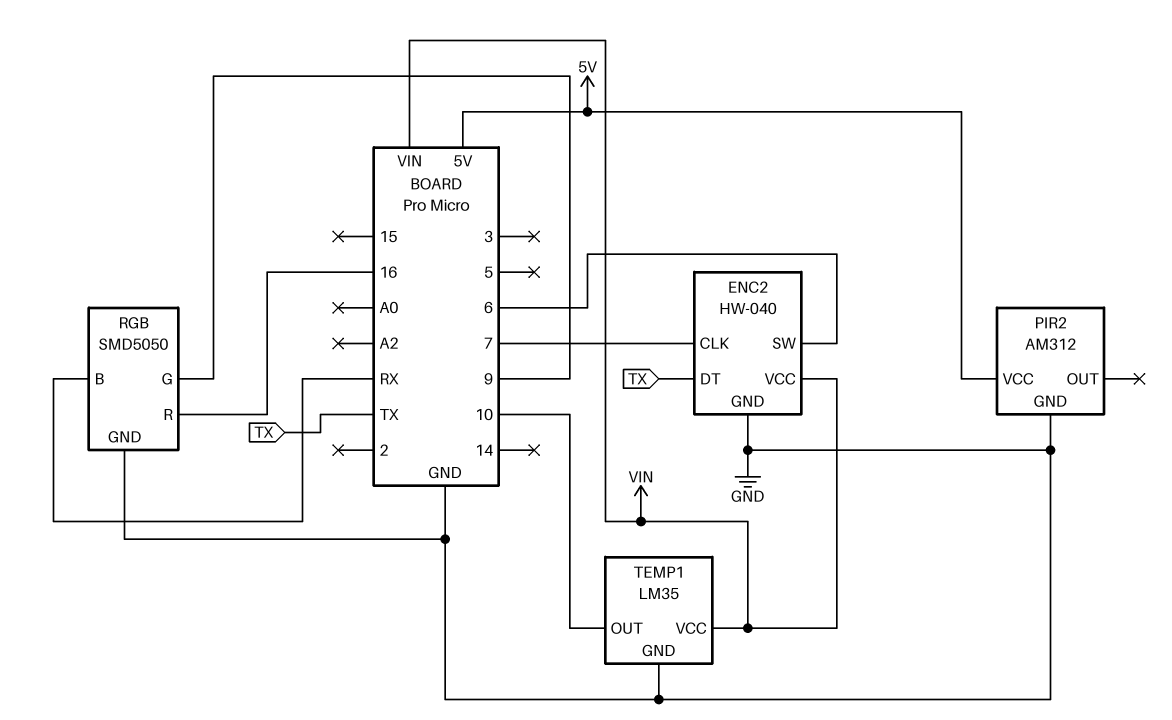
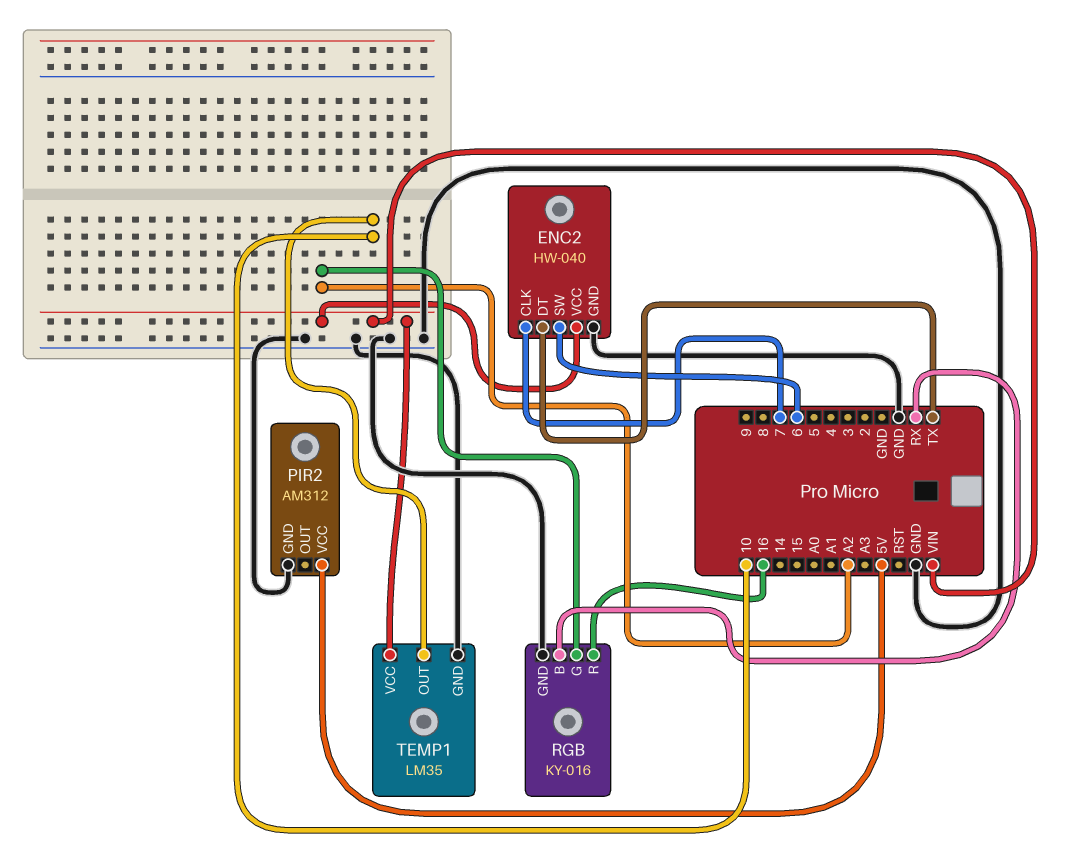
RGB: SMD5050 -> KY-016
RGB pin G: 9 -> A2

